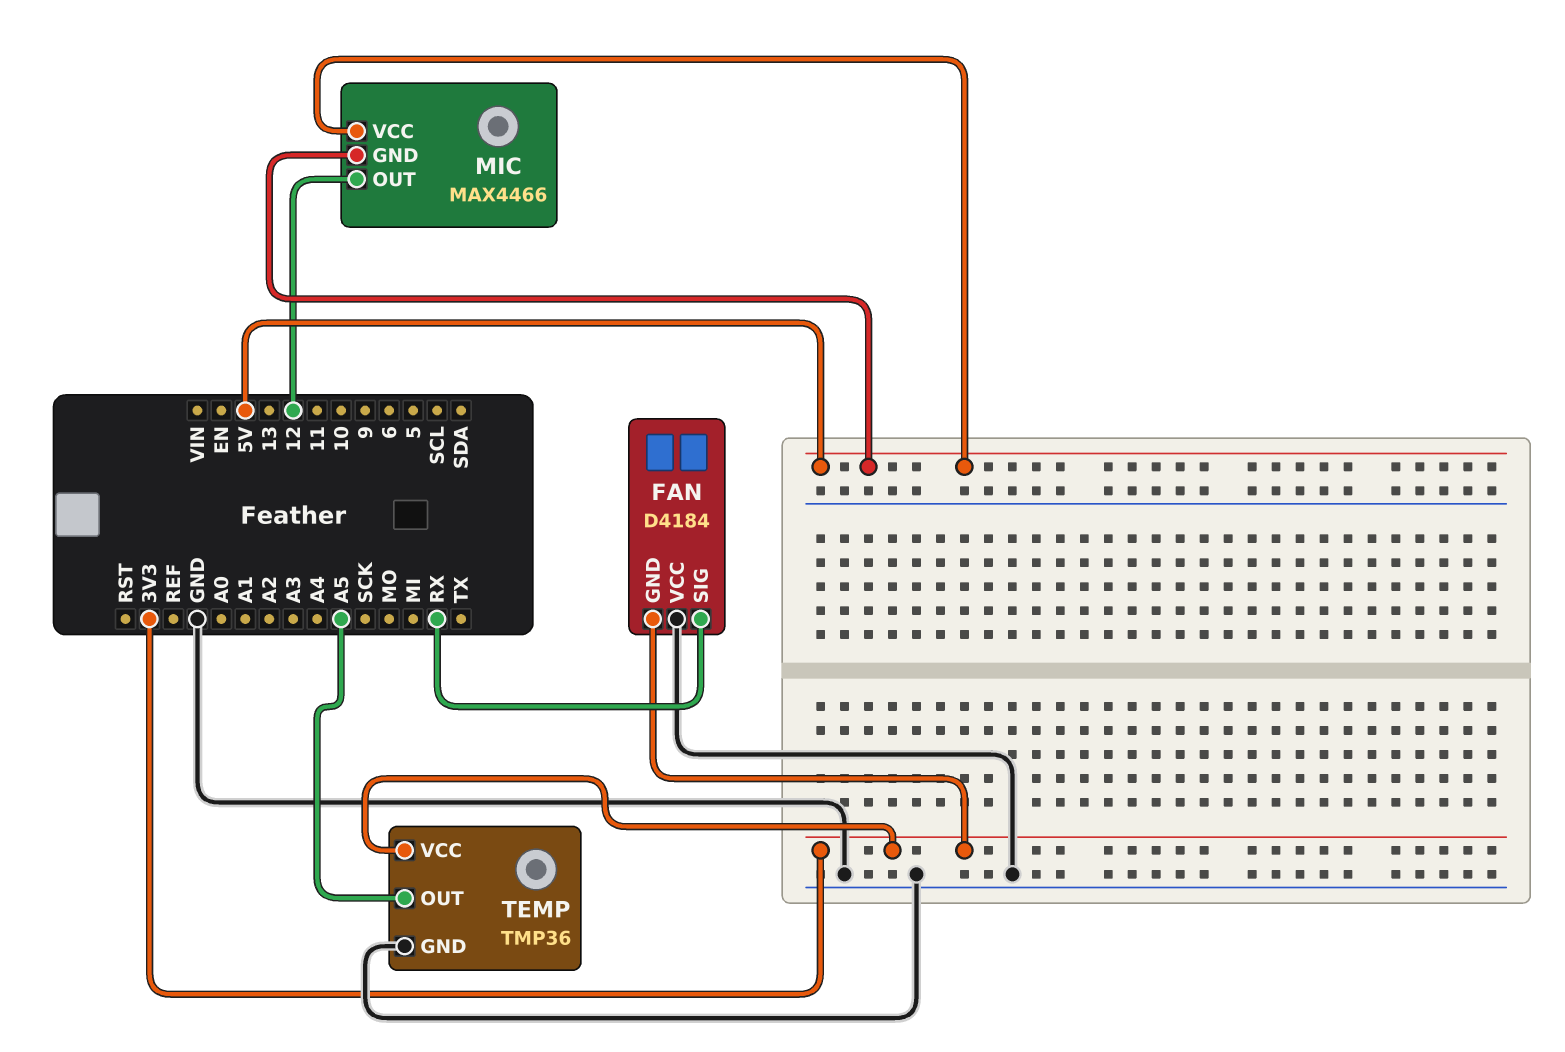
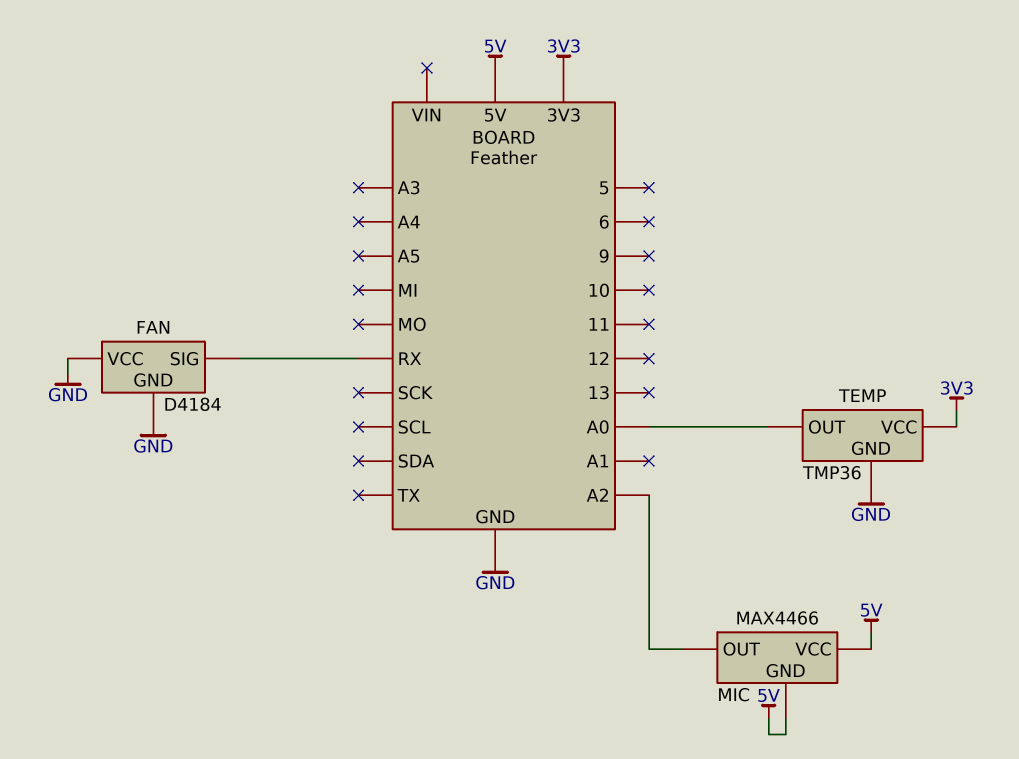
FAN pin GND: 3V3 -> GND
MIC pin OUT: 12 -> A2
TEMP pin OUT: A5 -> A0

